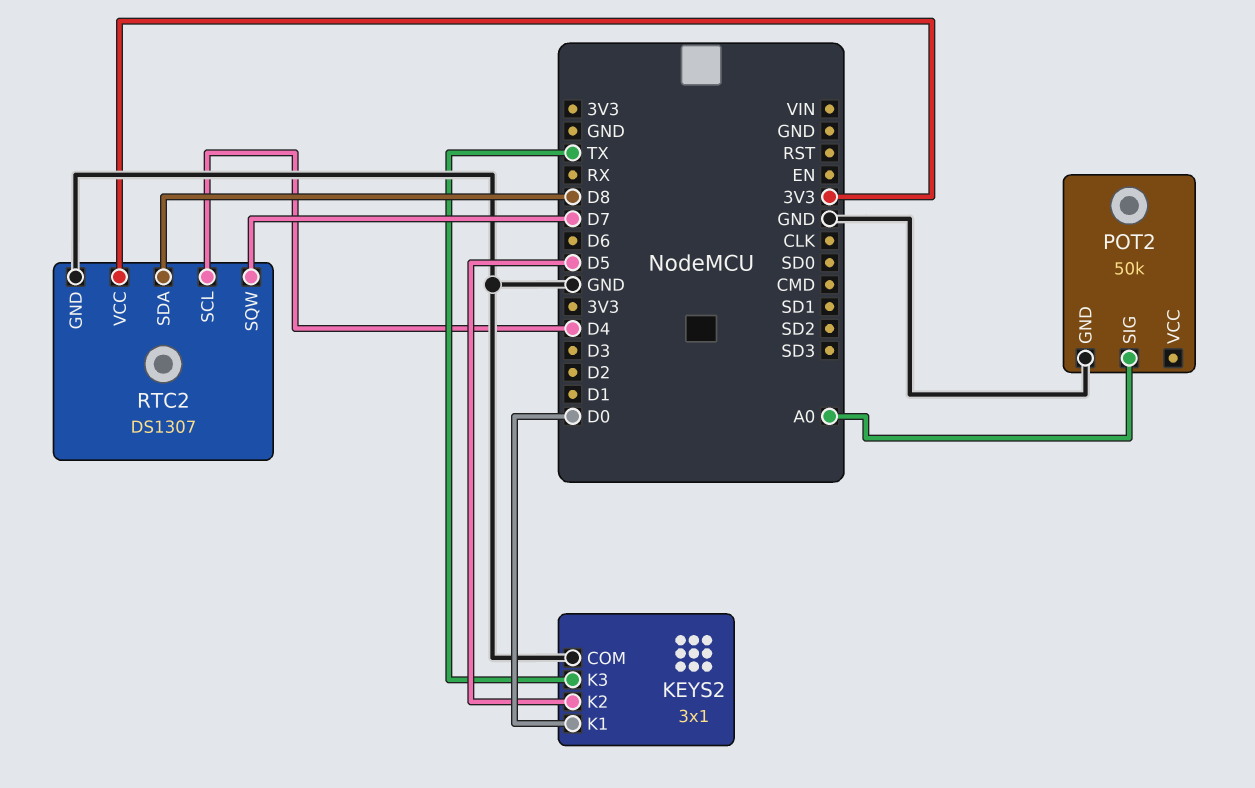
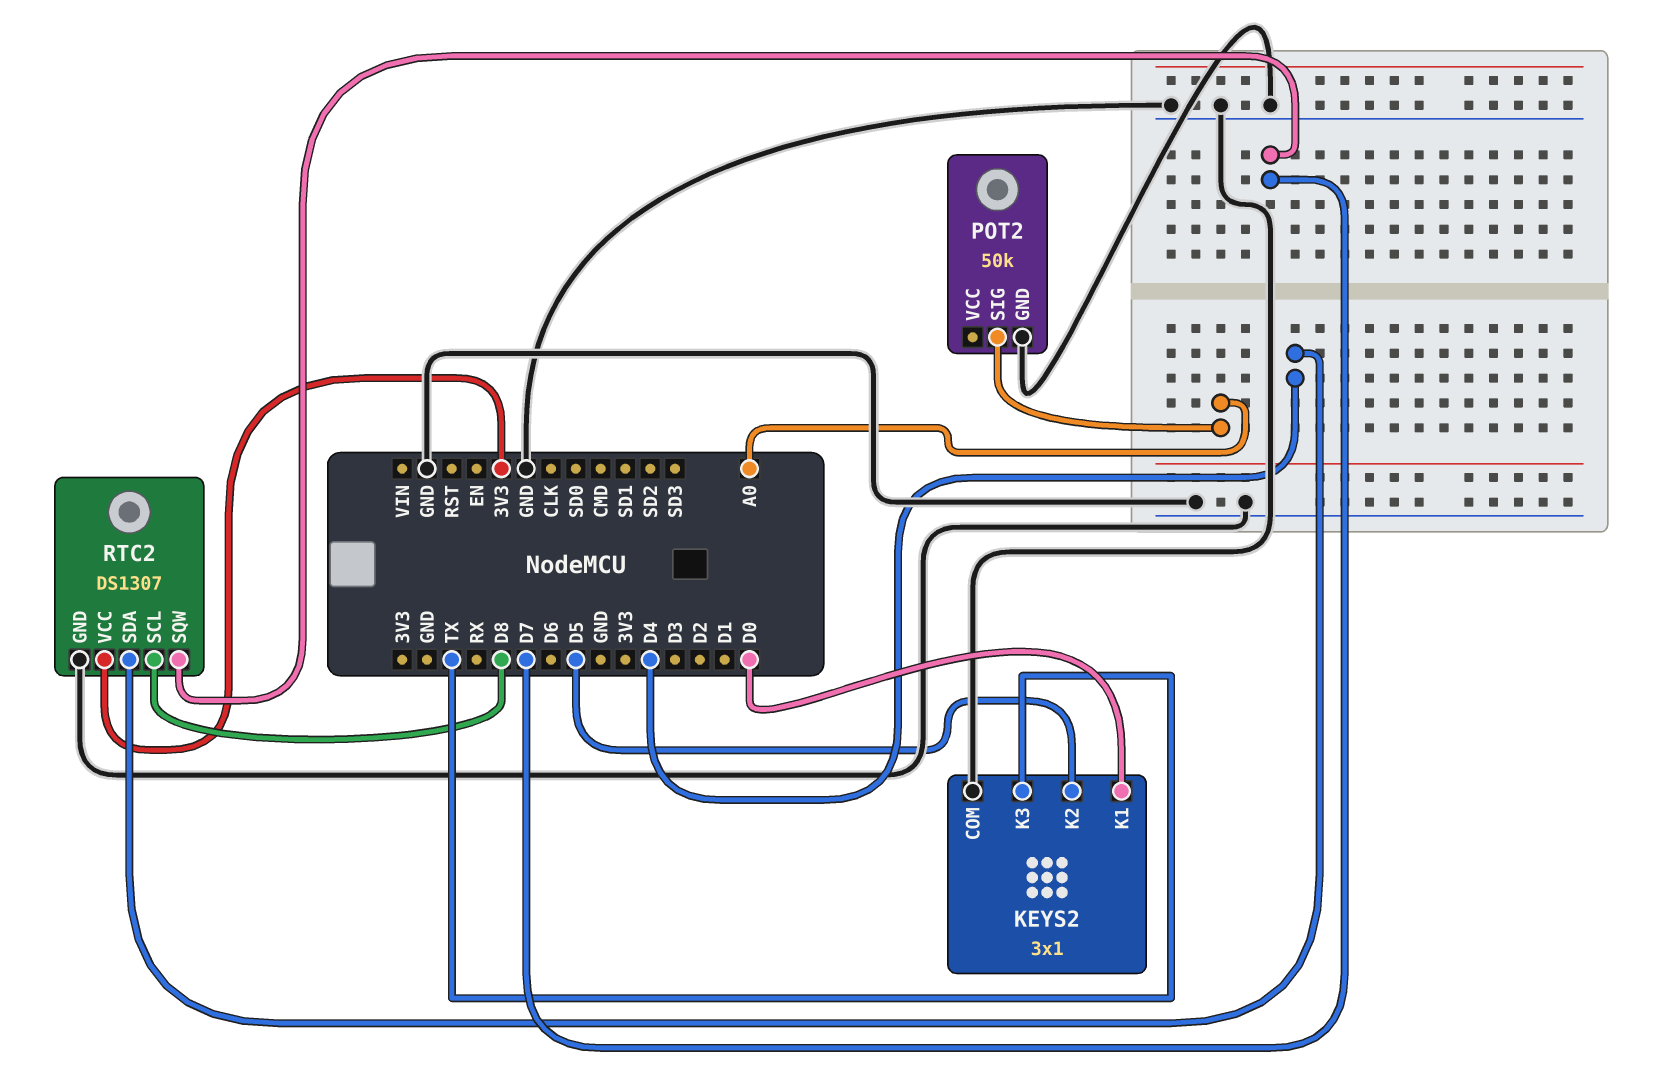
RTC2 pin SCL: D4 -> D8
RTC2 pin SDA: D8 -> D4

